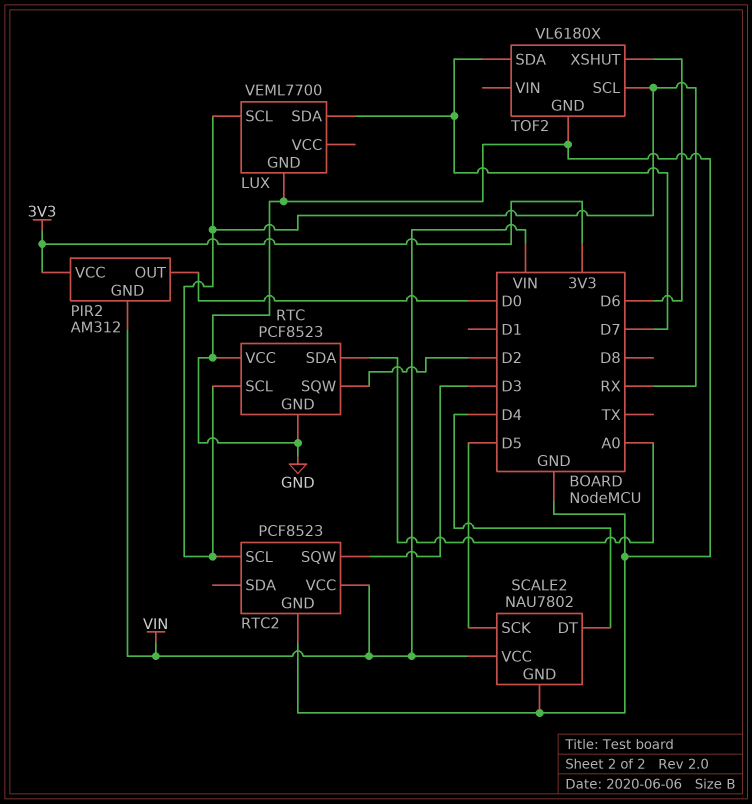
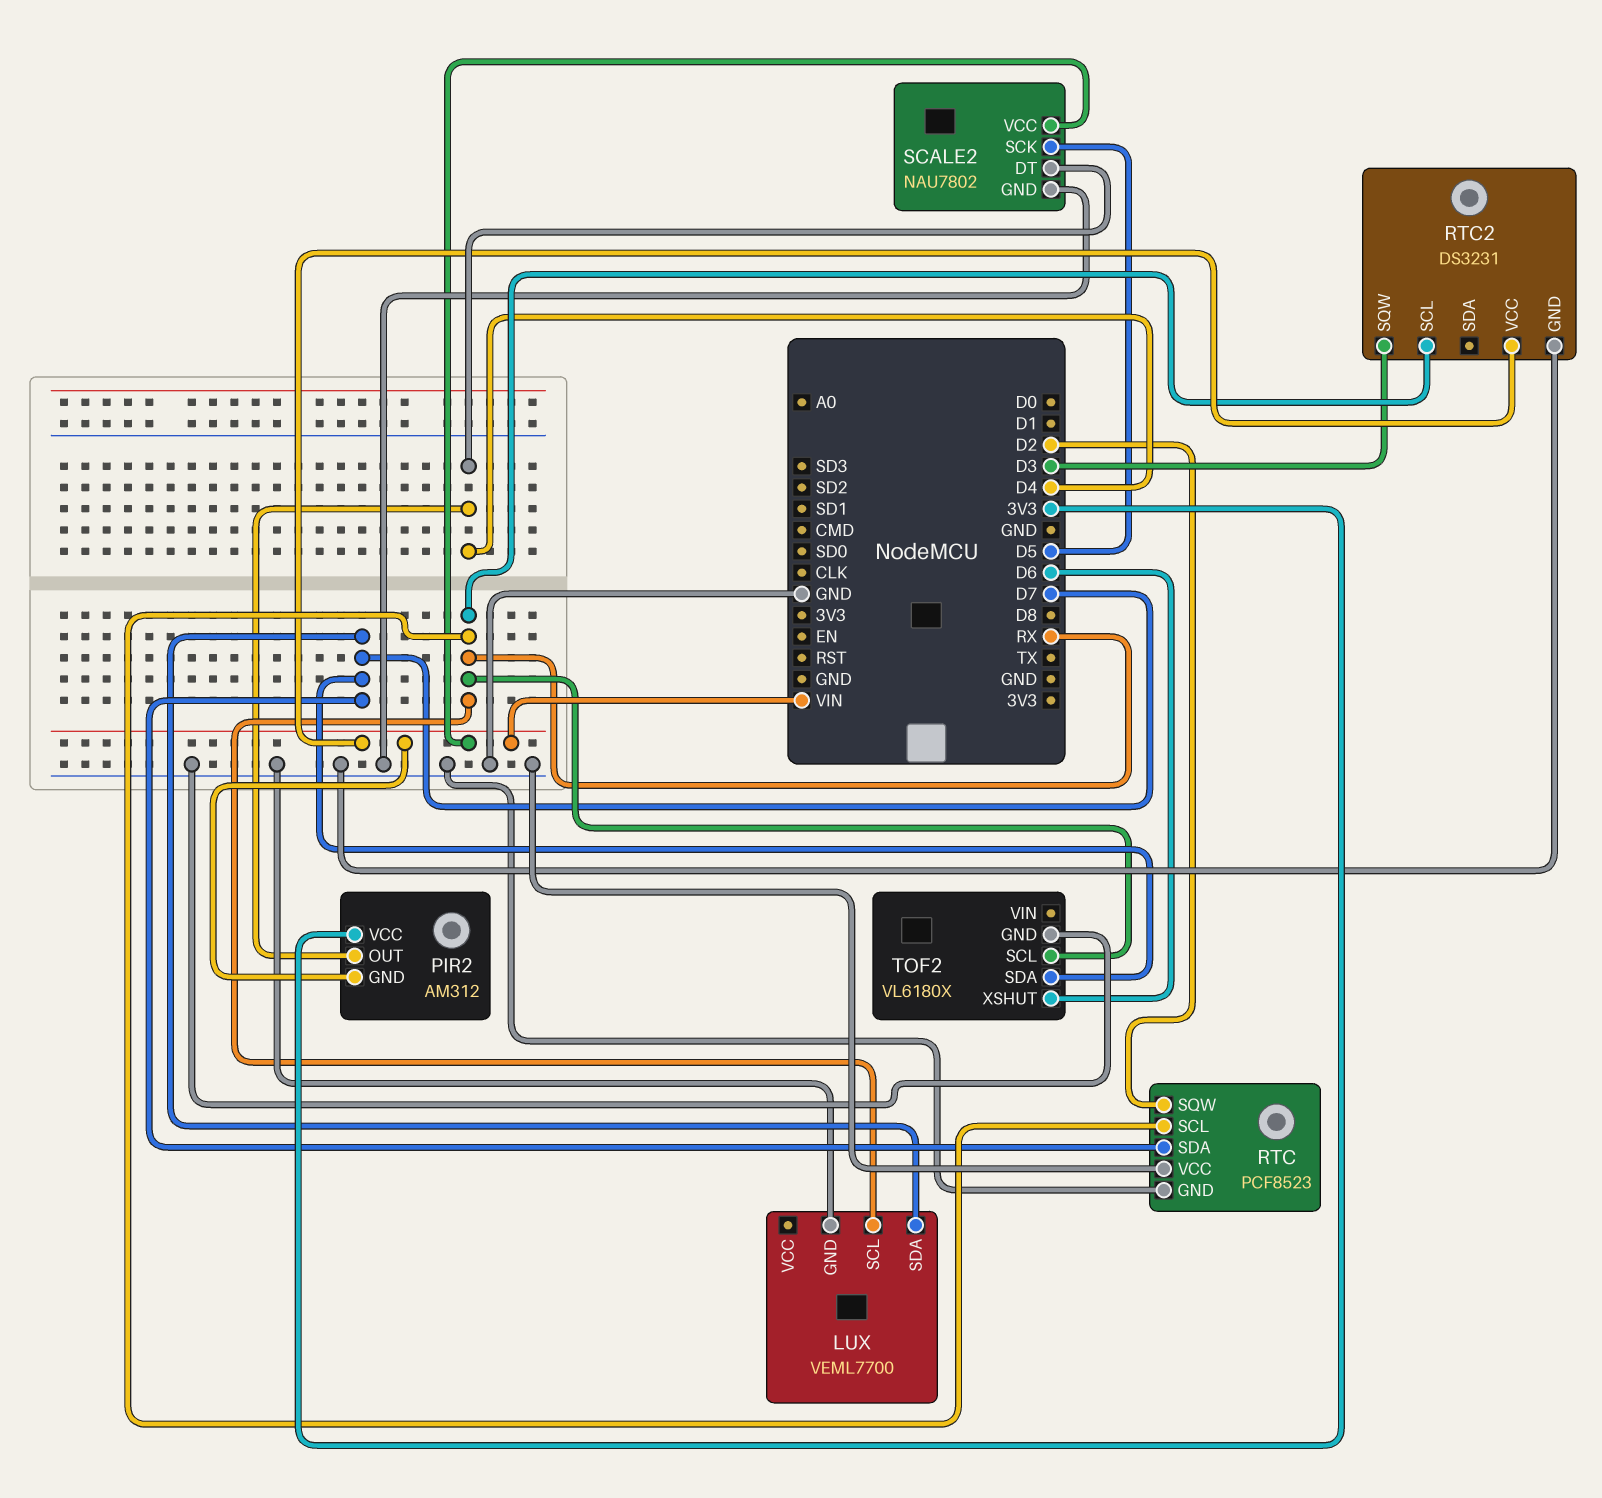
PIR2 pin OUT: D0 -> D4
RTC pin SDA: A0 -> D7
RTC2: PCF8523 -> DS3231

